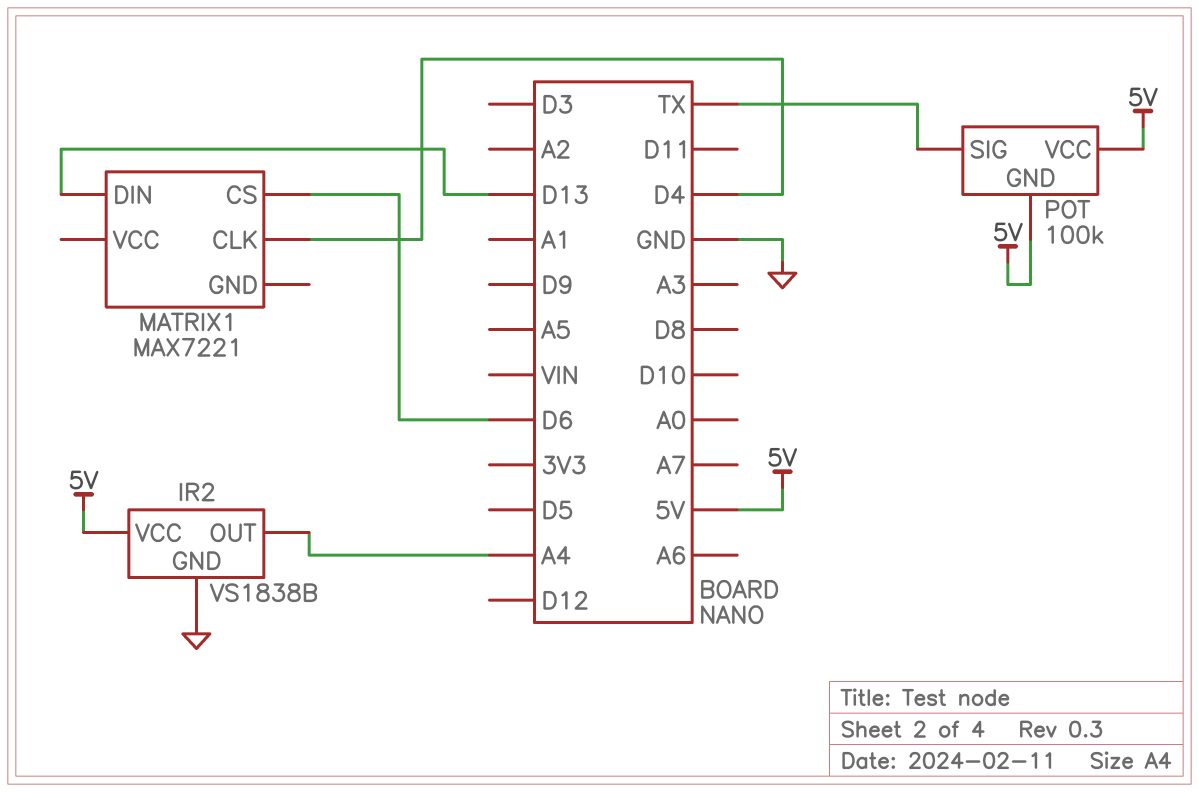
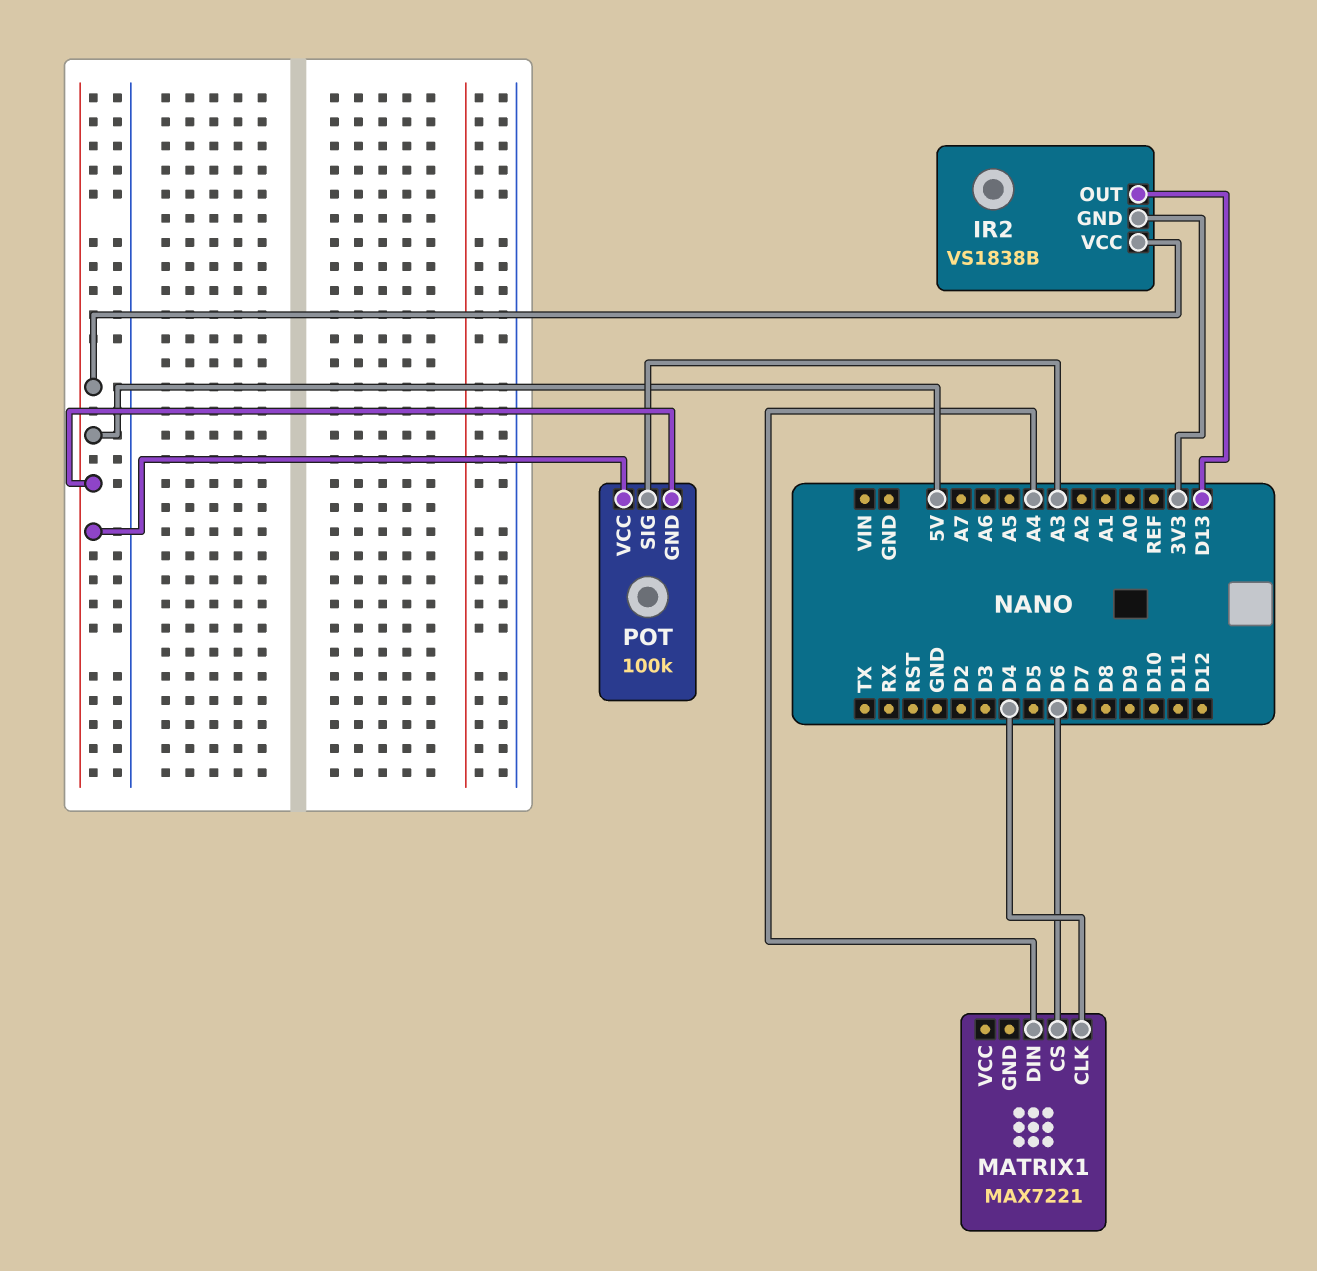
IR2 pin GND: GND -> 3V3
IR2 pin OUT: A4 -> D13
MATRIX1 pin DIN: D13 -> A4
POT pin SIG: TX -> A3

